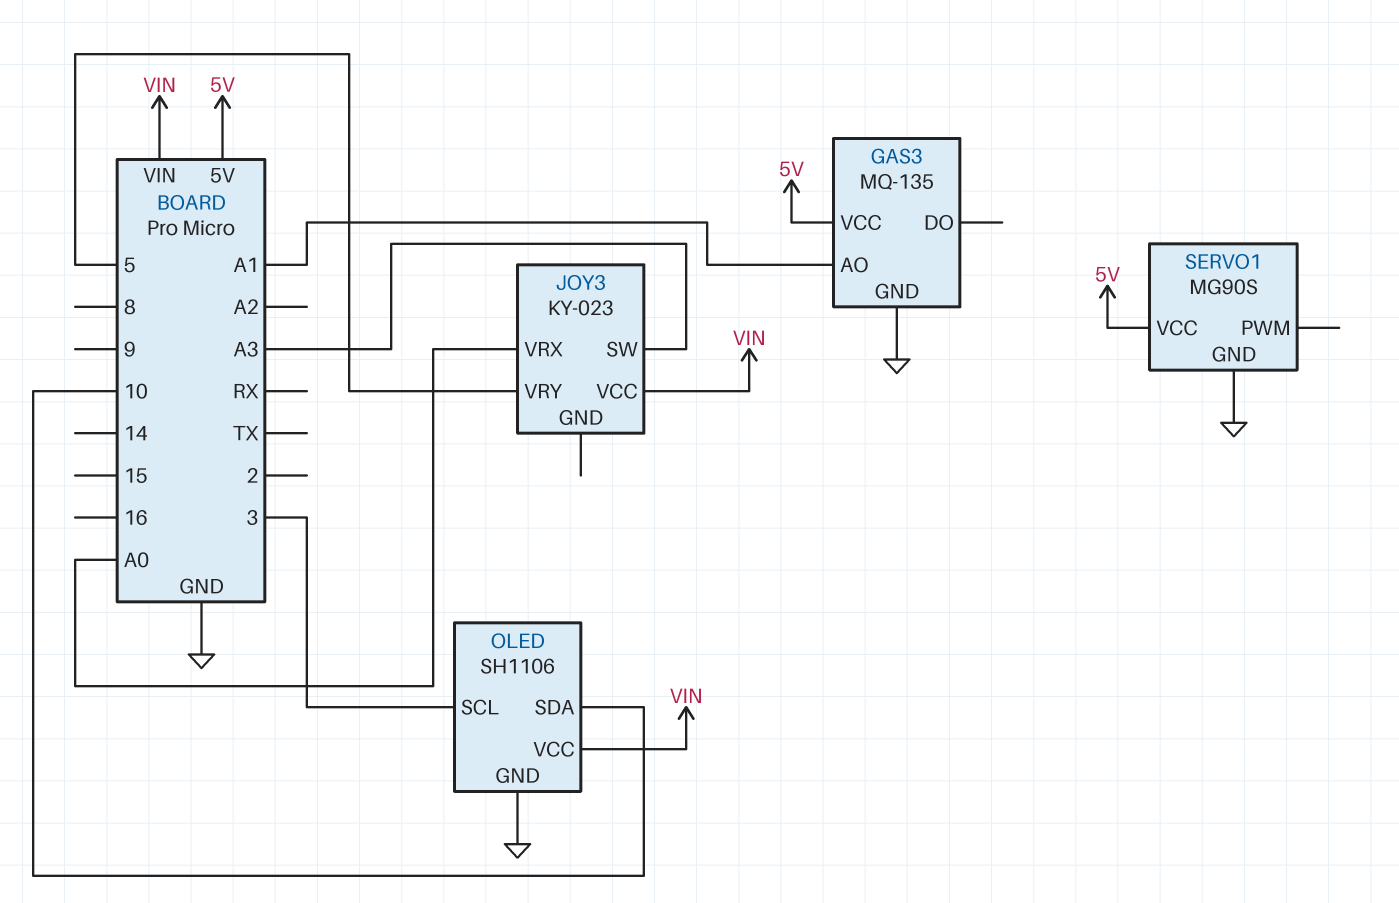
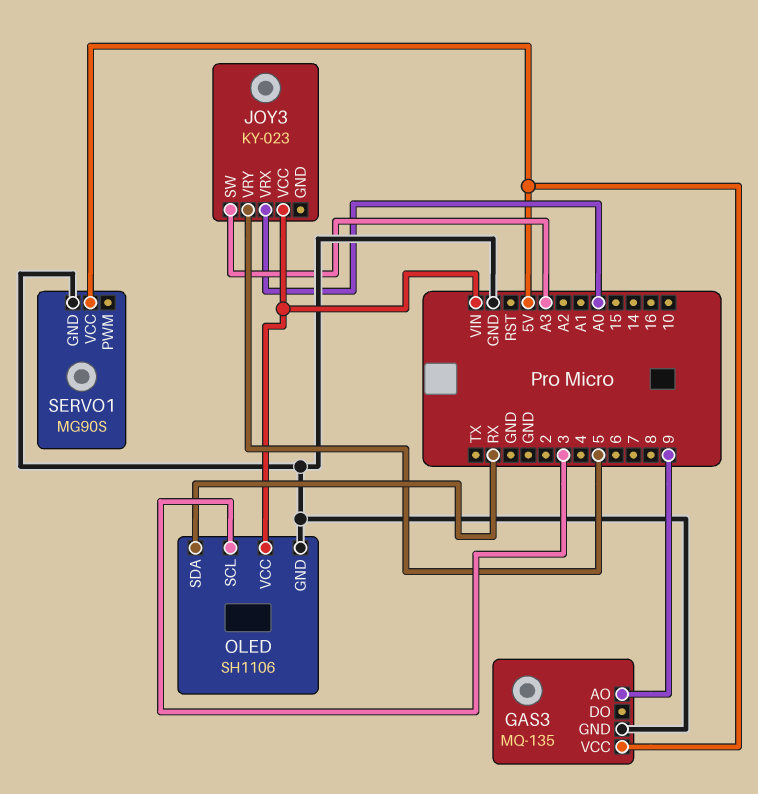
GAS3 pin AO: A1 -> 9
OLED pin SDA: 10 -> RX

